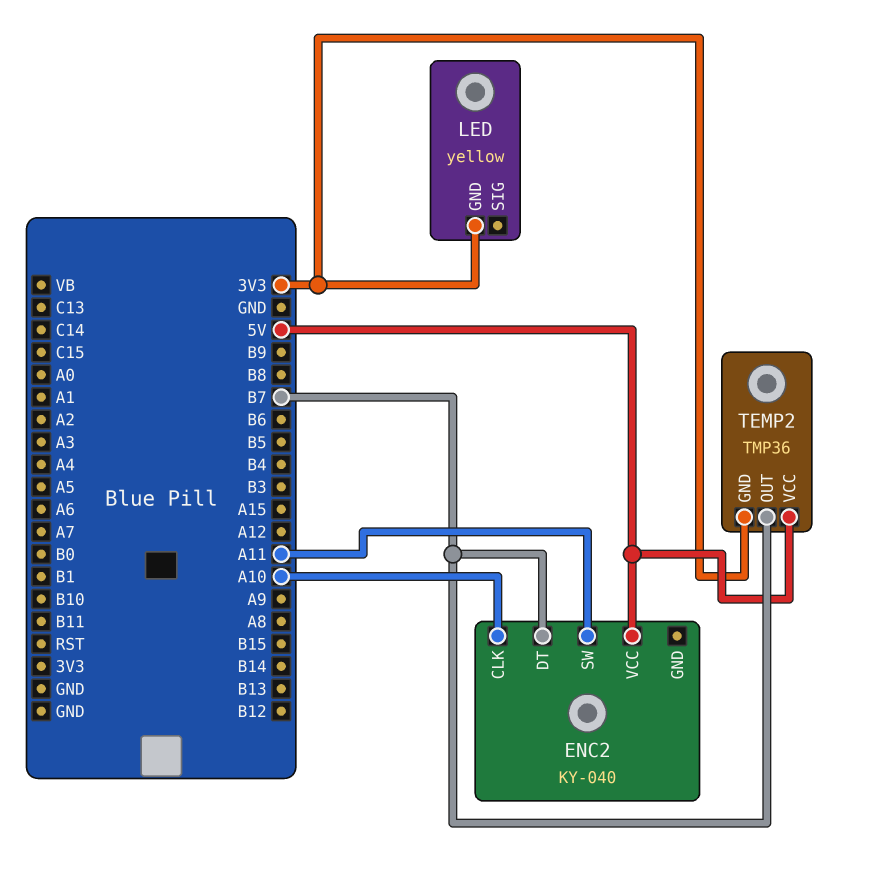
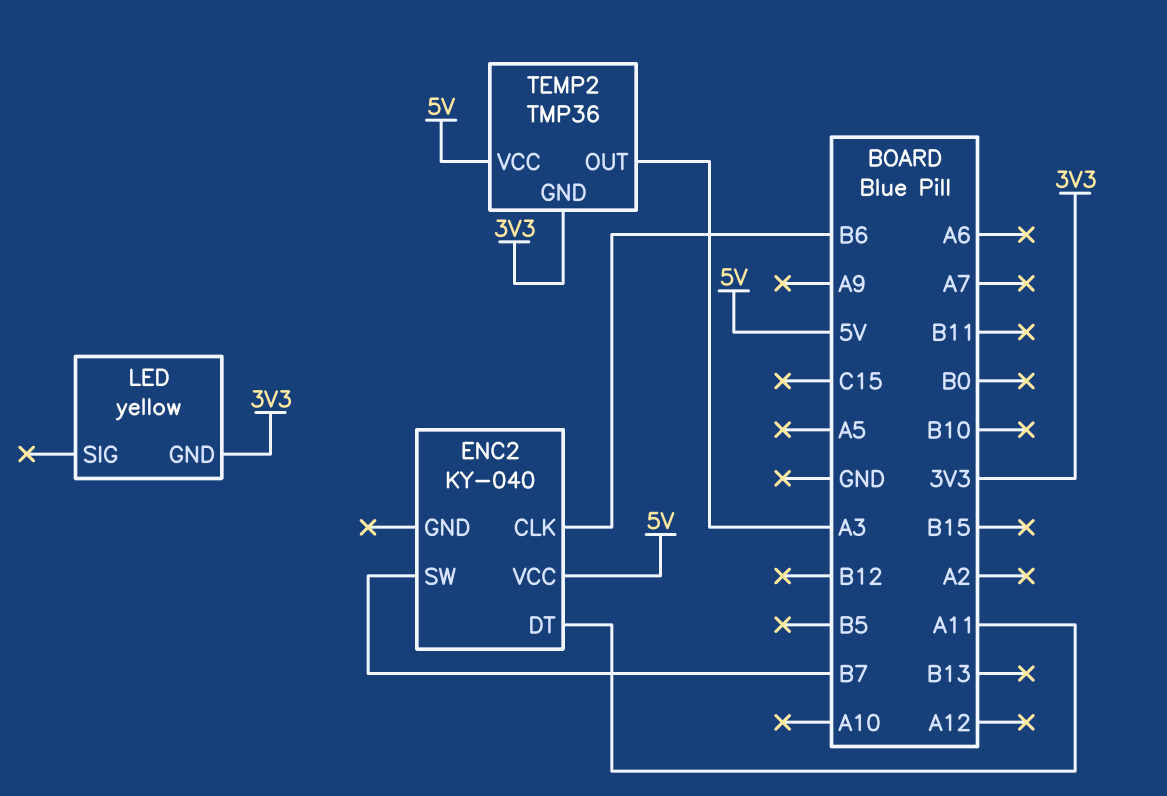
ENC2 pin CLK: A10 -> B6
ENC2 pin DT: B7 -> A11
ENC2 pin SW: A11 -> B7
TEMP2 pin OUT: B7 -> A3

